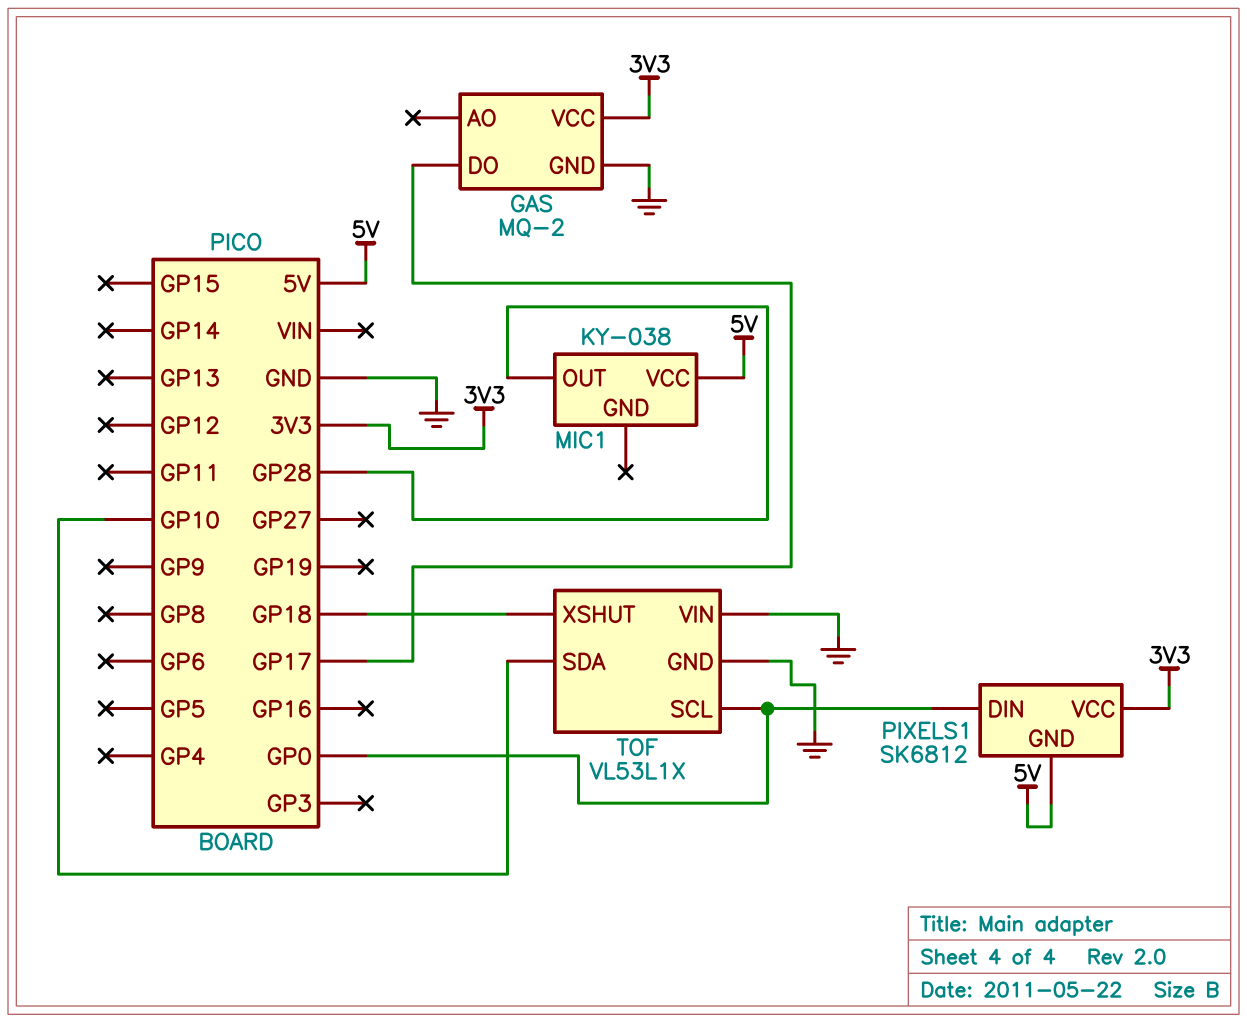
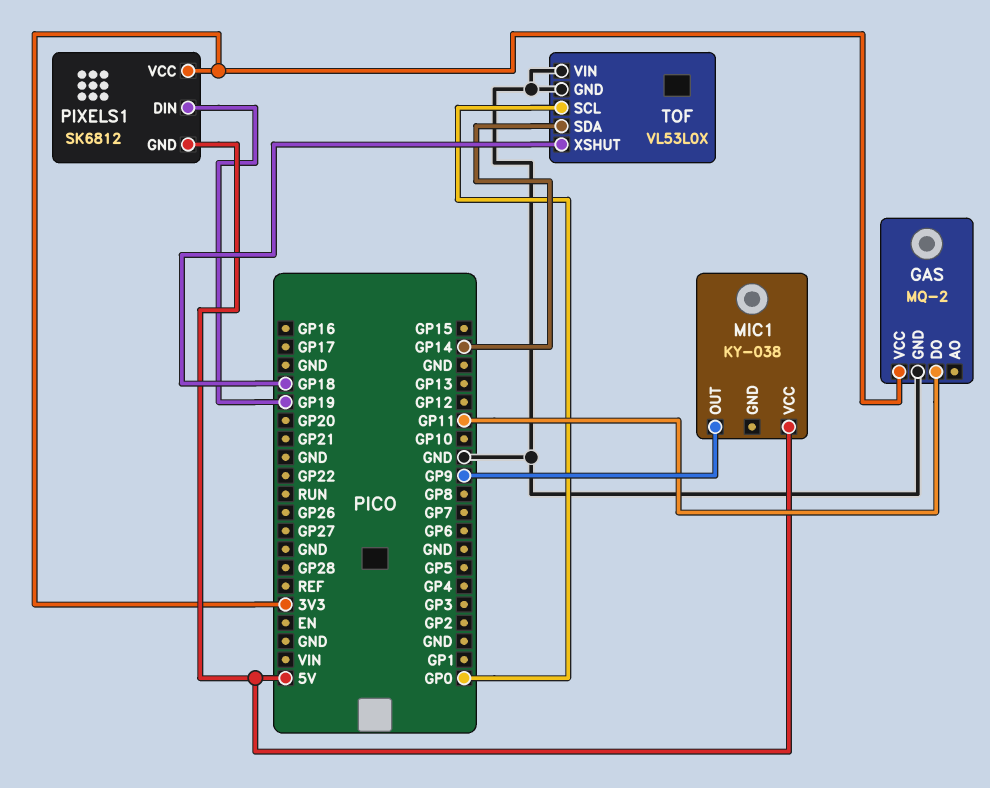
GAS pin DO: GP17 -> GP11
MIC1 pin OUT: GP28 -> GP9
PIXELS1 pin DIN: GP0 -> GP19
TOF: VL53L1X -> VL53L0X
TOF pin SDA: GP10 -> GP14

